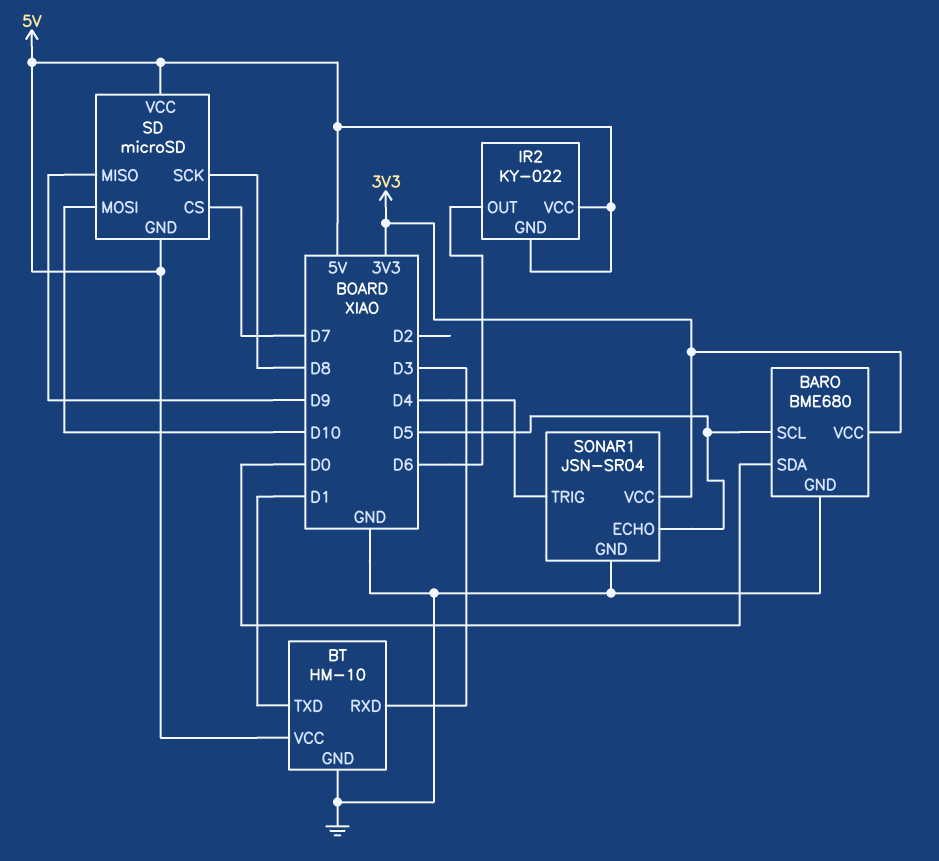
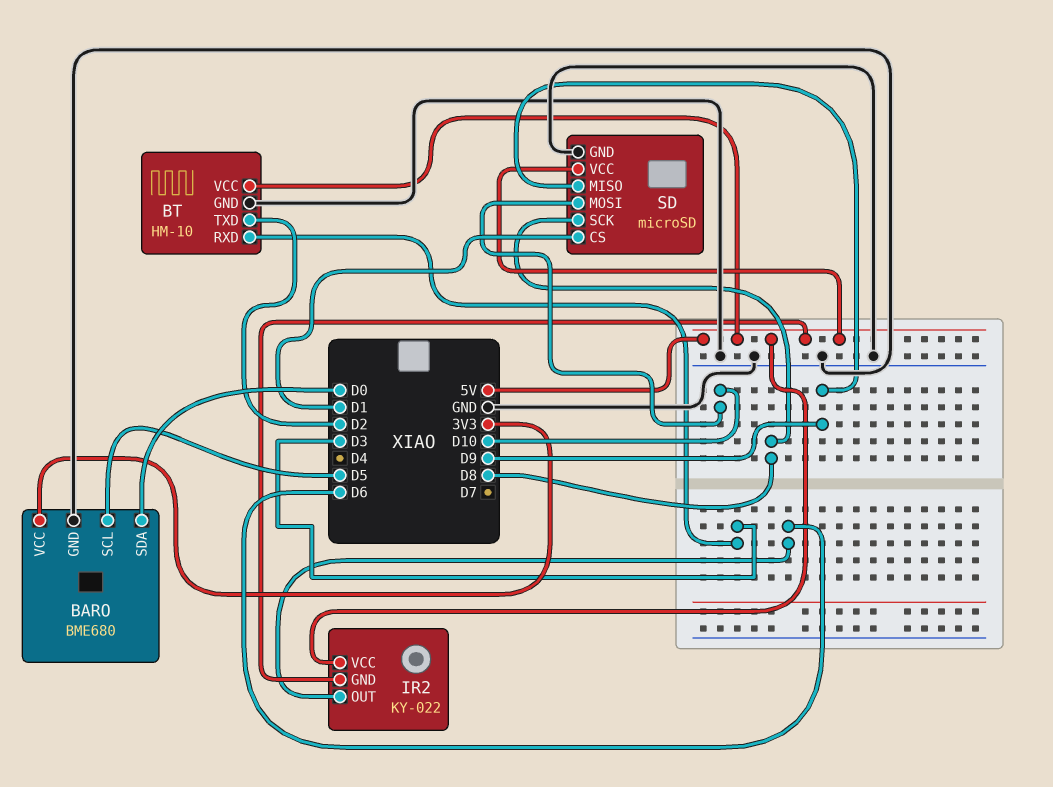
BT pin TXD: D1 -> D2
SD pin CS: D7 -> D1
SD pin GND: 5V -> GND
SONAR1: JSN-SR04 -> none
SONAR1 pin ECHO: D5 -> none
SONAR1 pin GND: GND -> none
SONAR1 pin TRIG: D4 -> none
SONAR1 pin VCC: 3V3 -> none

